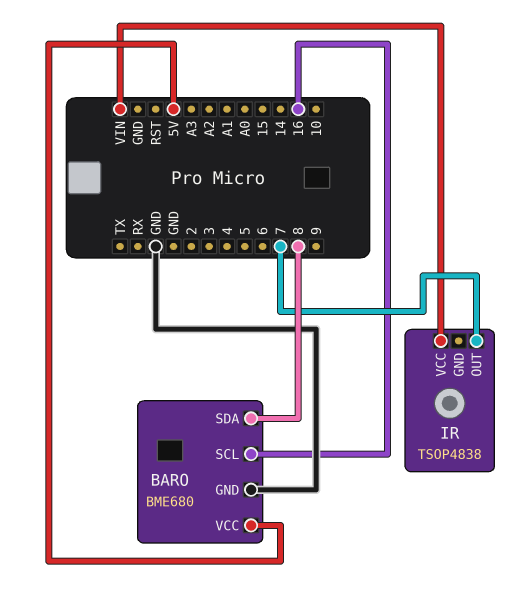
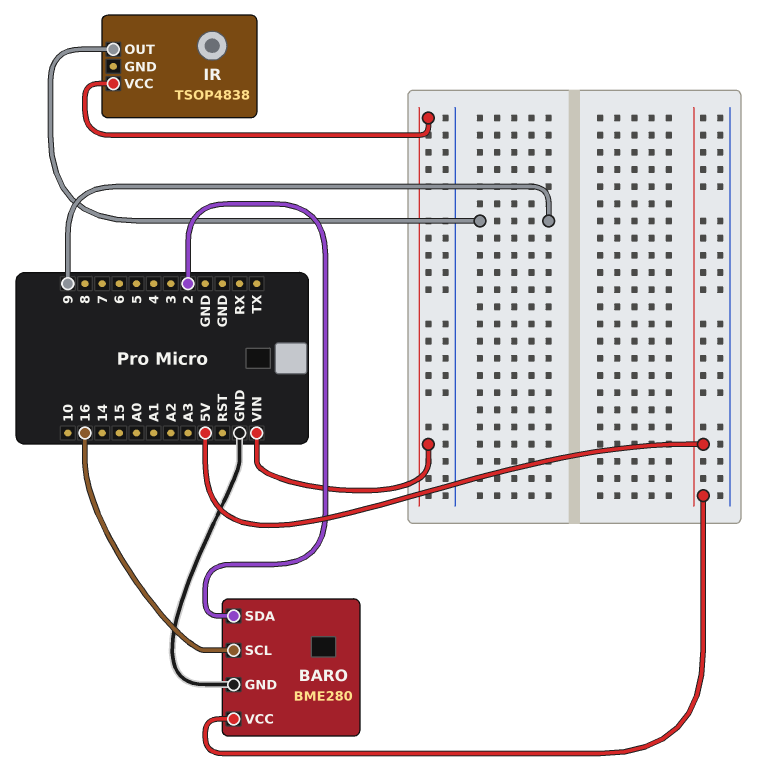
BARO: BME680 -> BME280
BARO pin SDA: 8 -> 2
IR pin OUT: 7 -> 9

